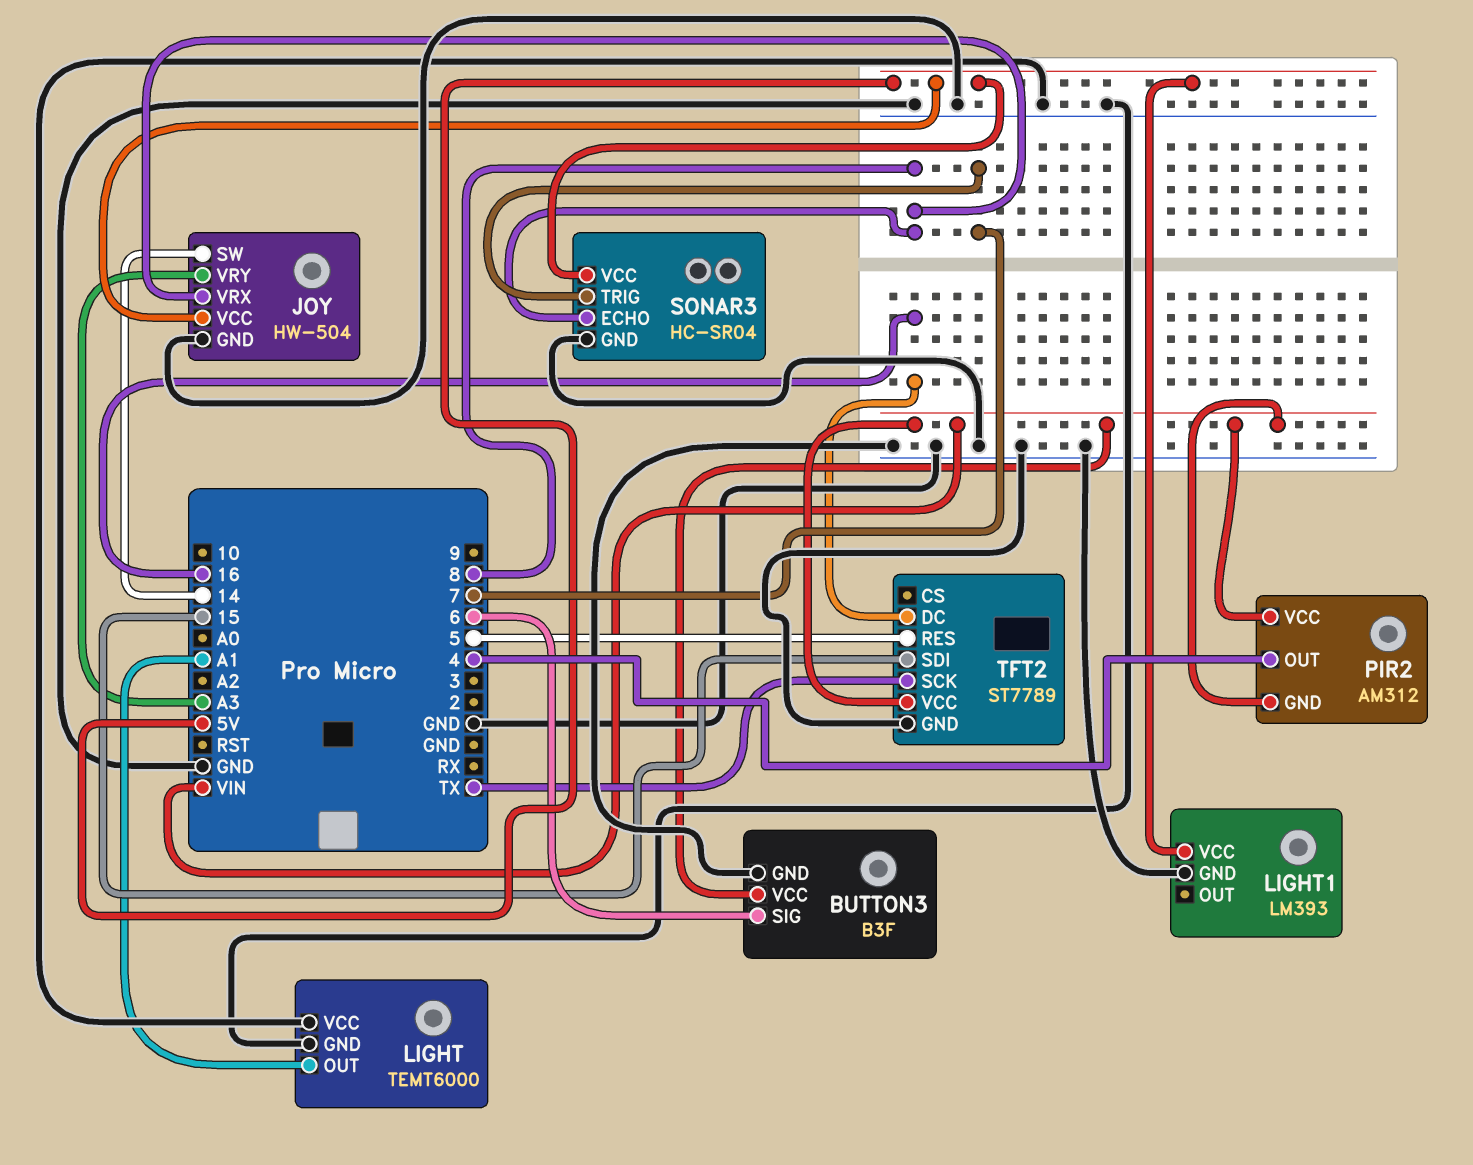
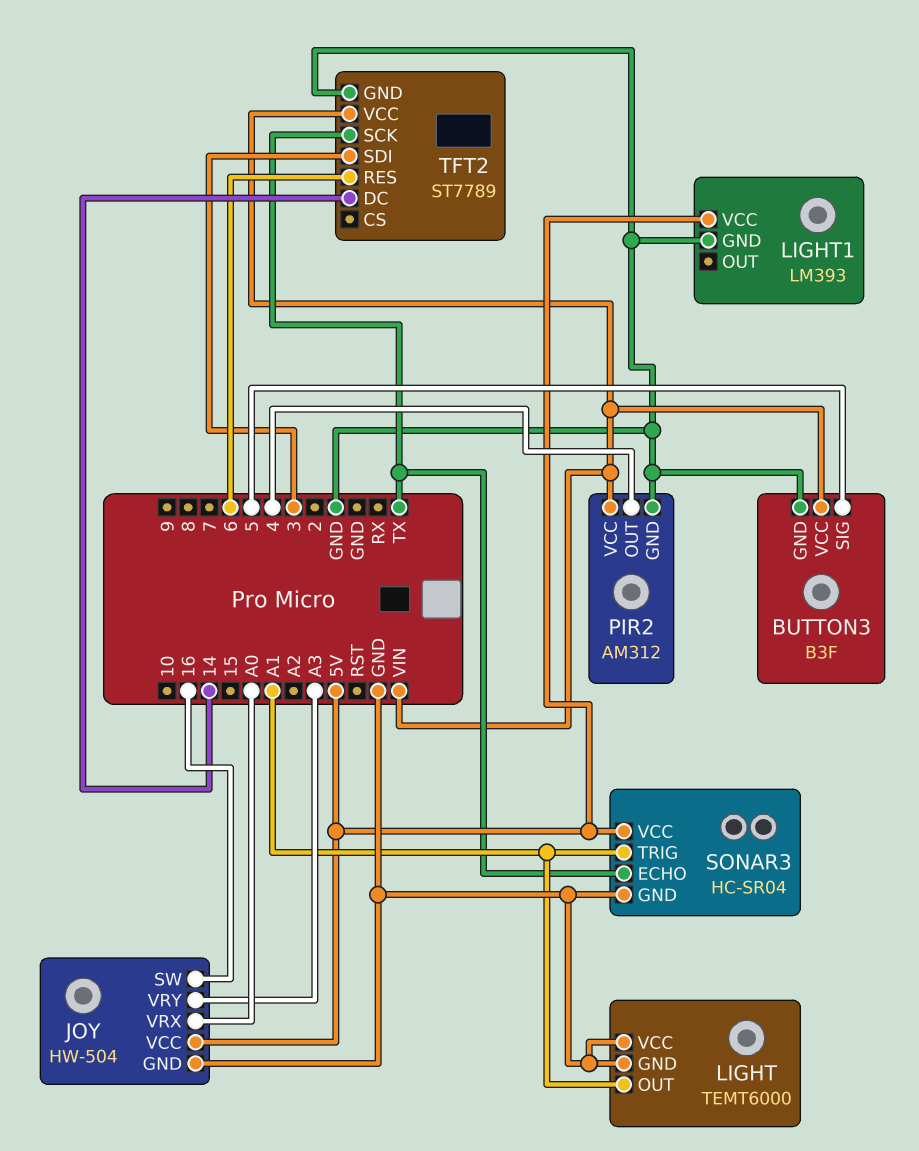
BUTTON3 pin SIG: 6 -> 5
JOY pin SW: 14 -> 16
JOY pin VRX: 8 -> A0
PIR2 pin GND: VIN -> GND
SONAR3 pin ECHO: 8 -> TX
SONAR3 pin TRIG: 7 -> A1
TFT2 pin DC: 16 -> 14
TFT2 pin RES: 5 -> 6
TFT2 pin SDI: 15 -> 3

